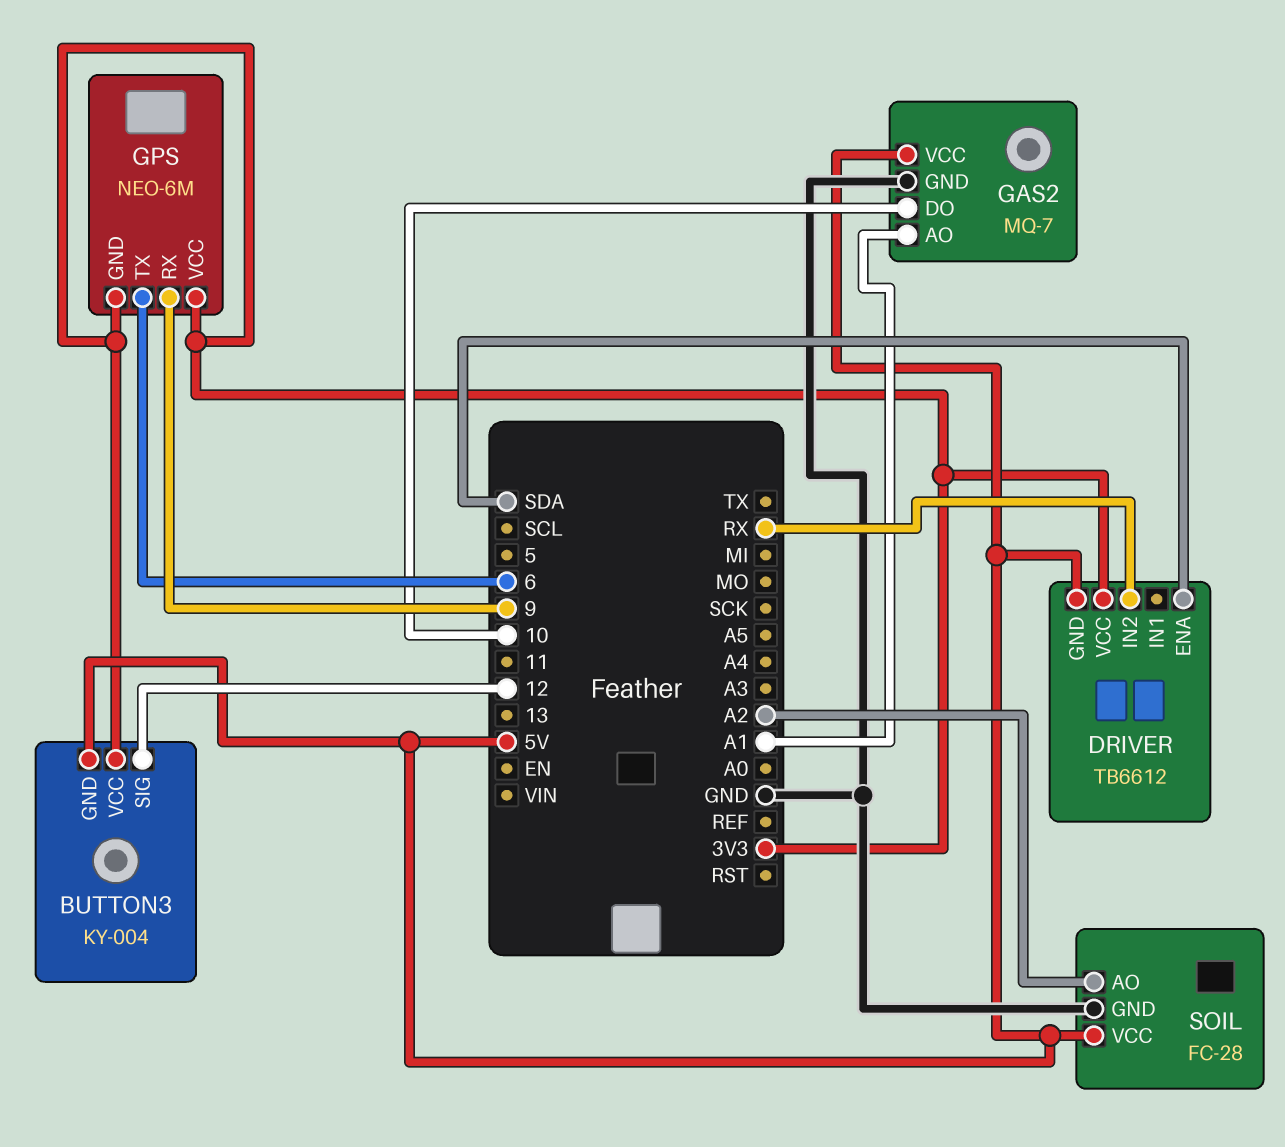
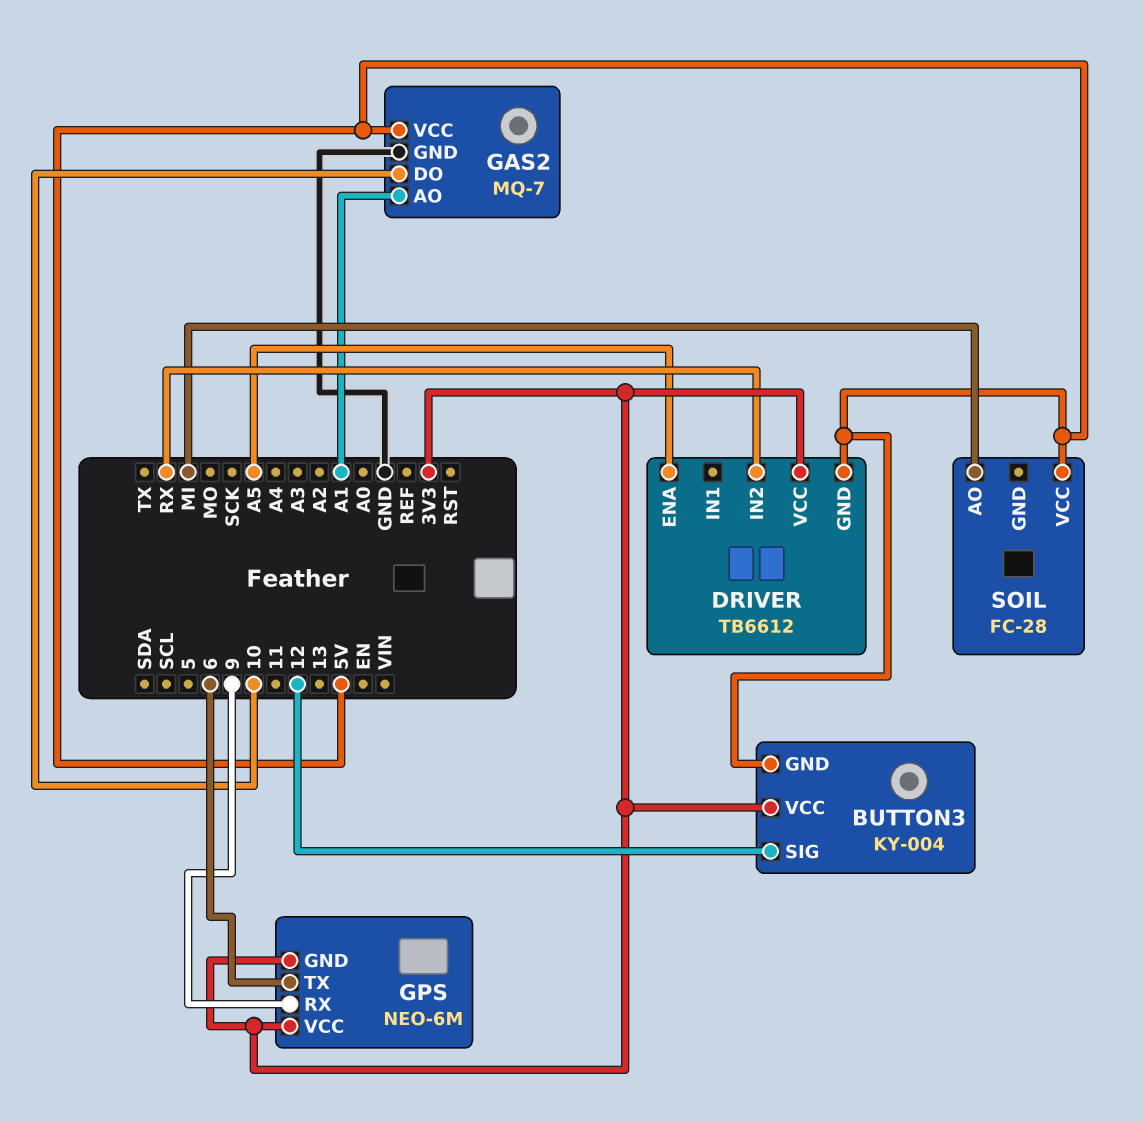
DRIVER pin ENA: SDA -> A5
SOIL pin AO: A2 -> MI
SOIL pin GND: GND -> none

